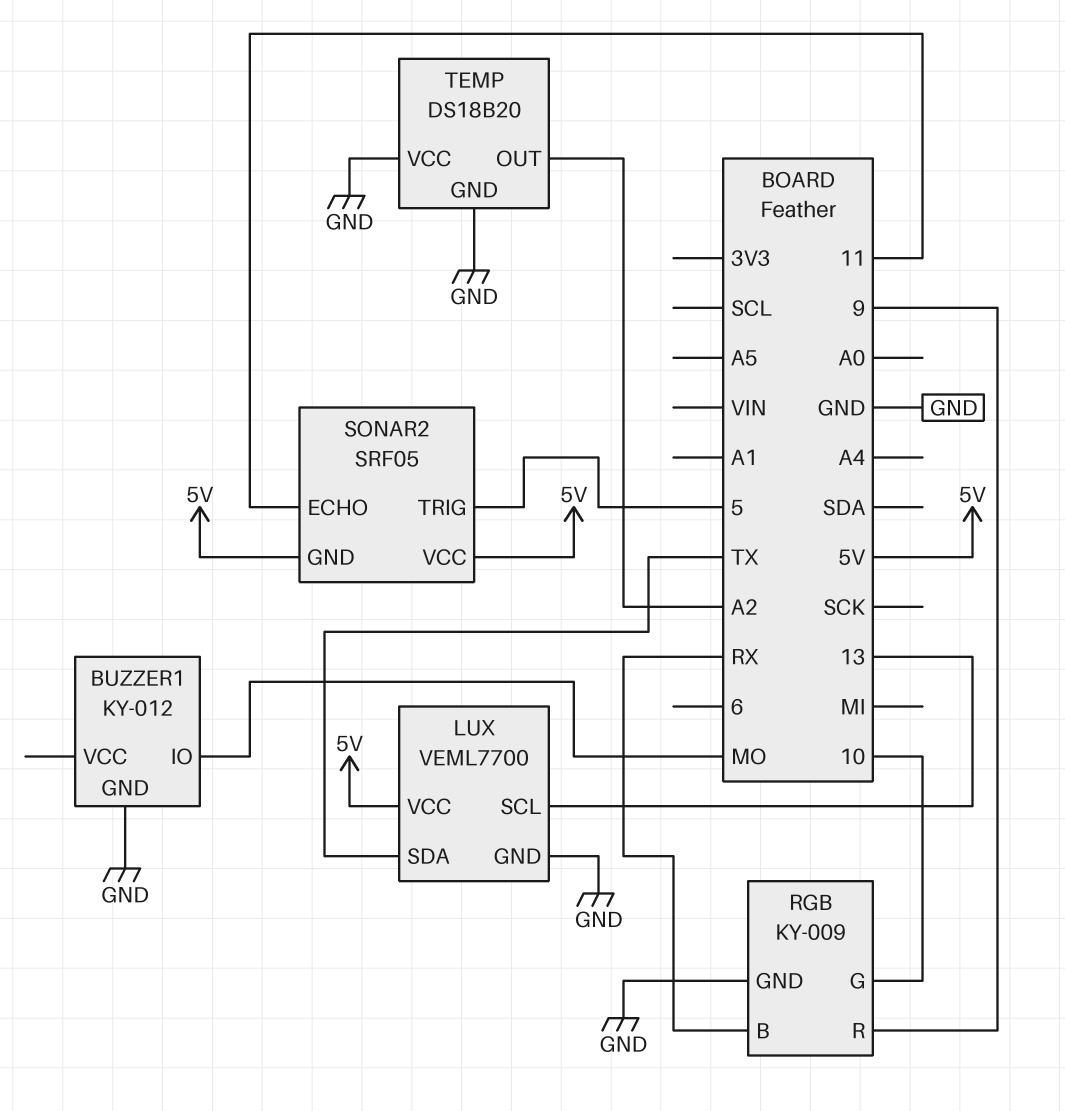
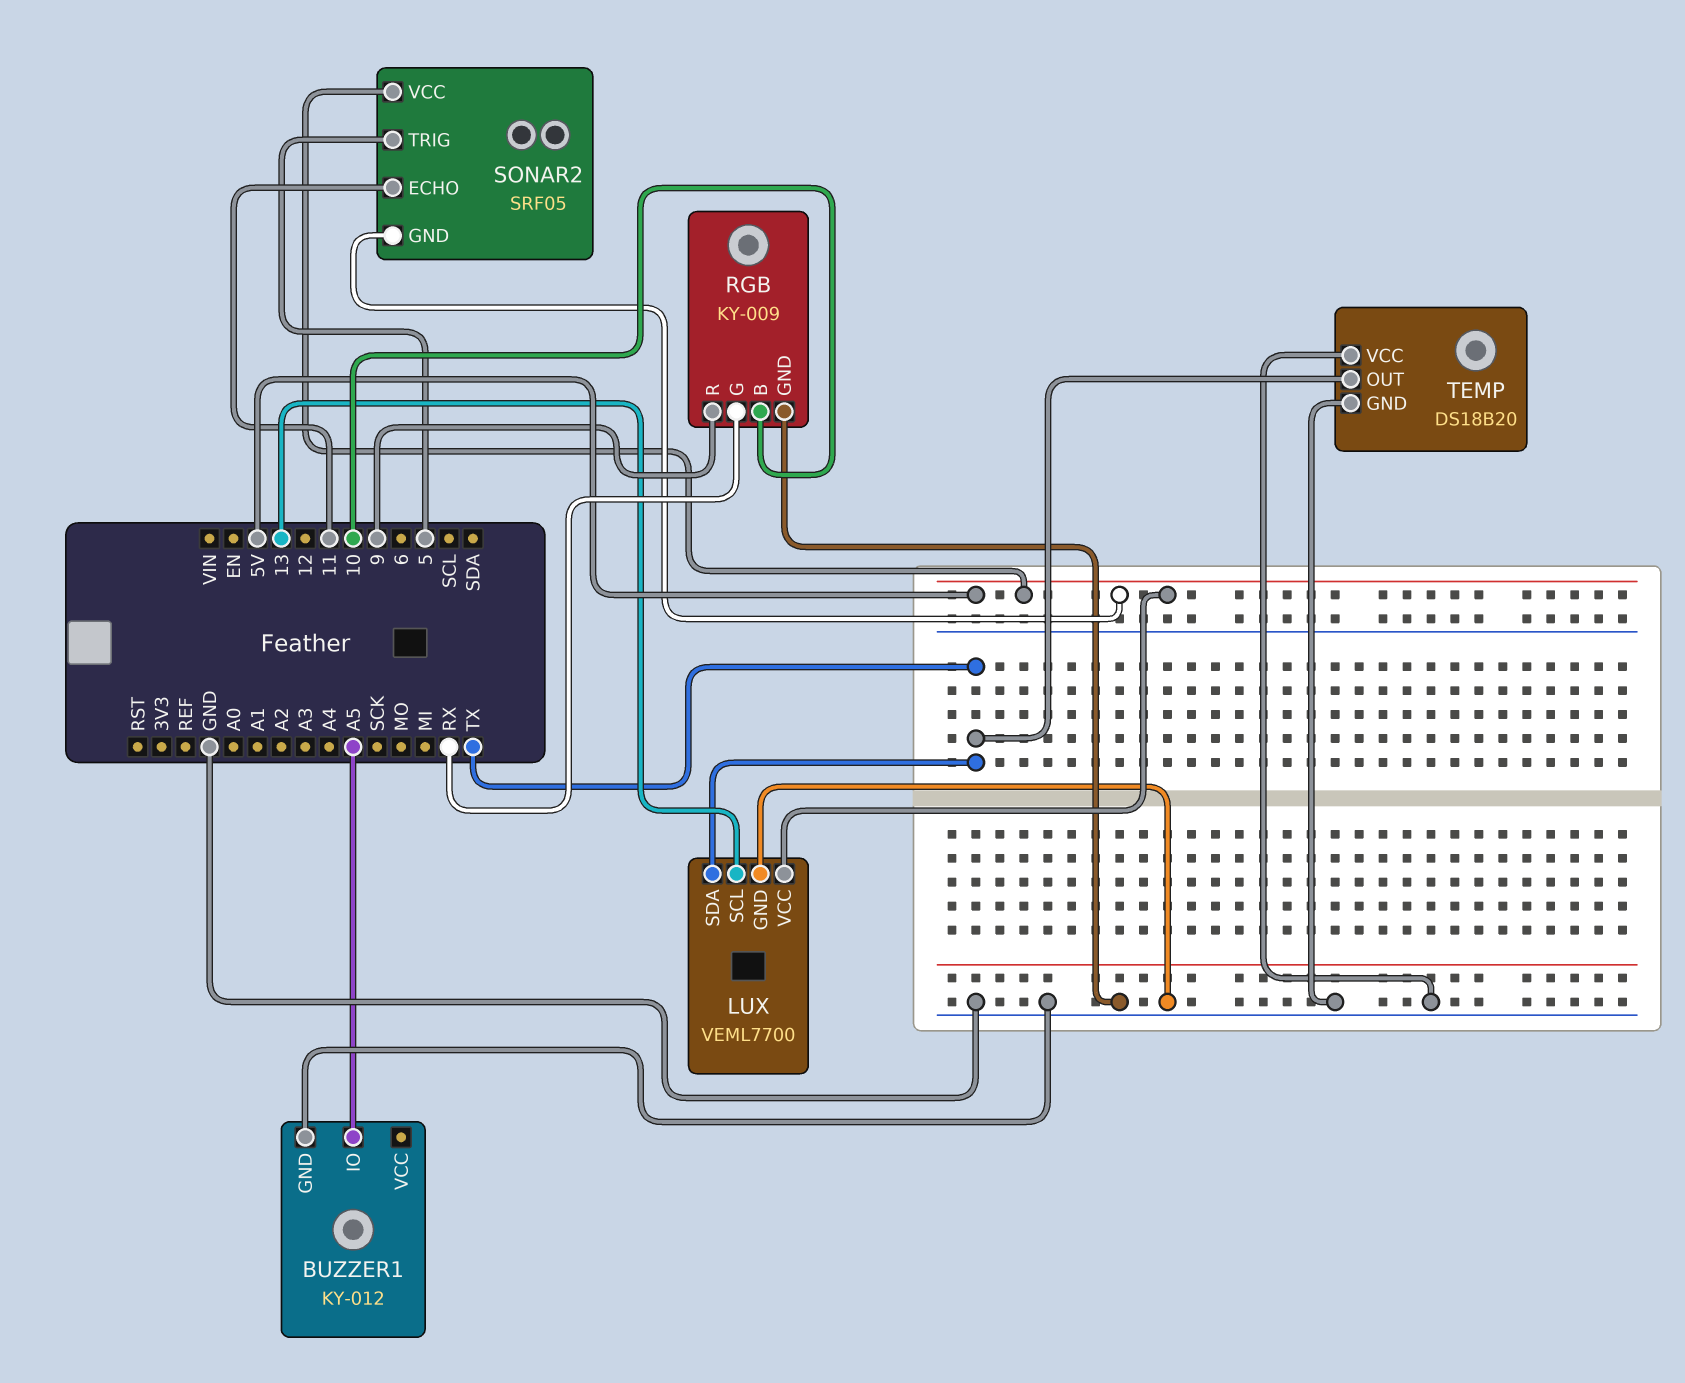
BUZZER1 pin IO: MO -> A5
RGB pin B: RX -> 10
RGB pin G: 10 -> RX
TEMP pin OUT: A2 -> TX

